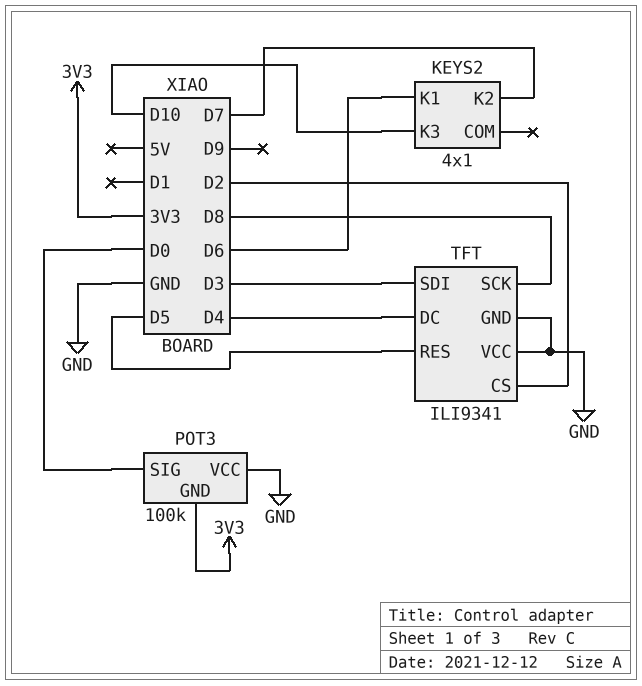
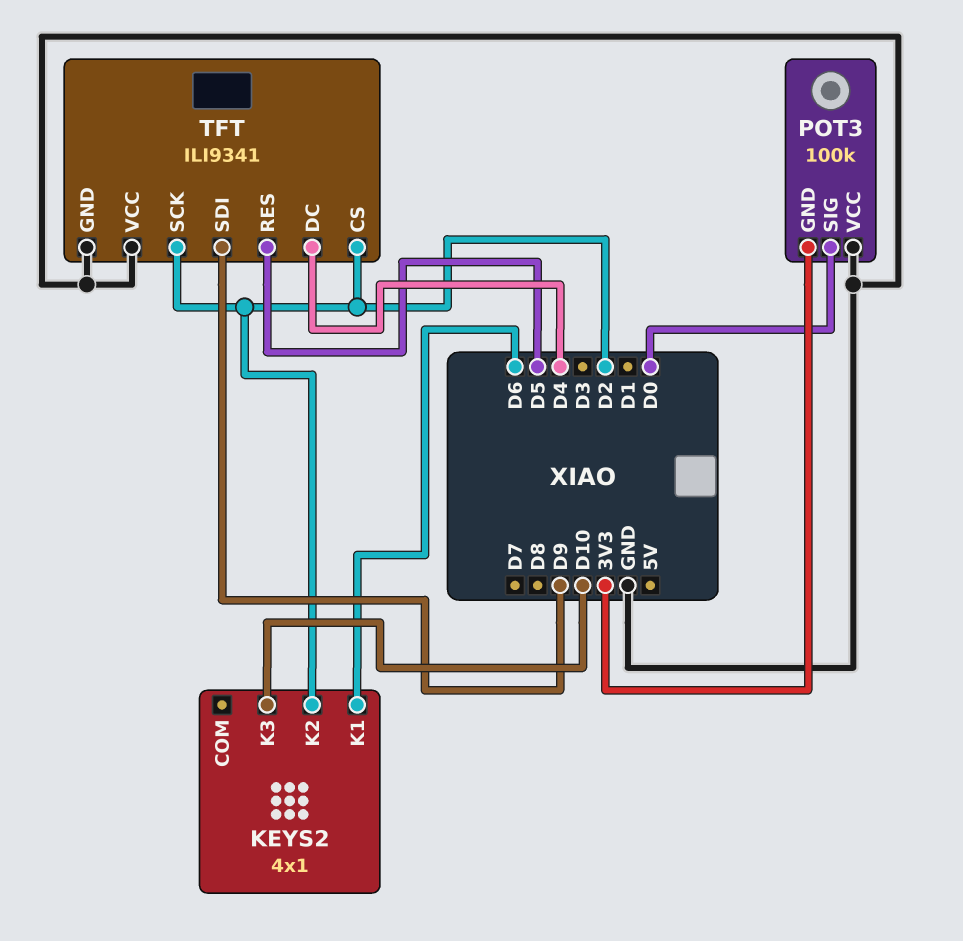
KEYS2 pin K2: D7 -> D2
TFT pin SCK: D8 -> D2
TFT pin SDI: D3 -> D9

